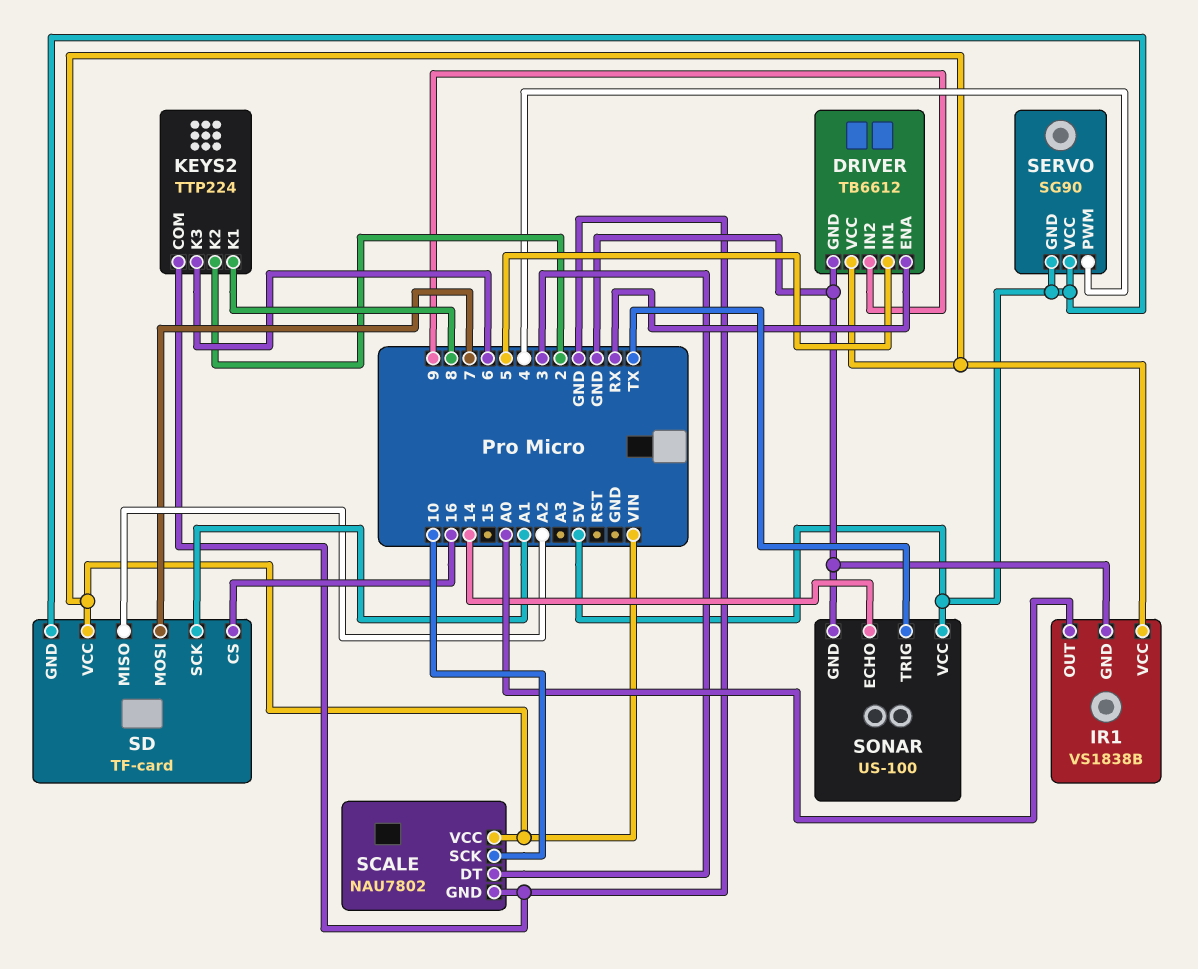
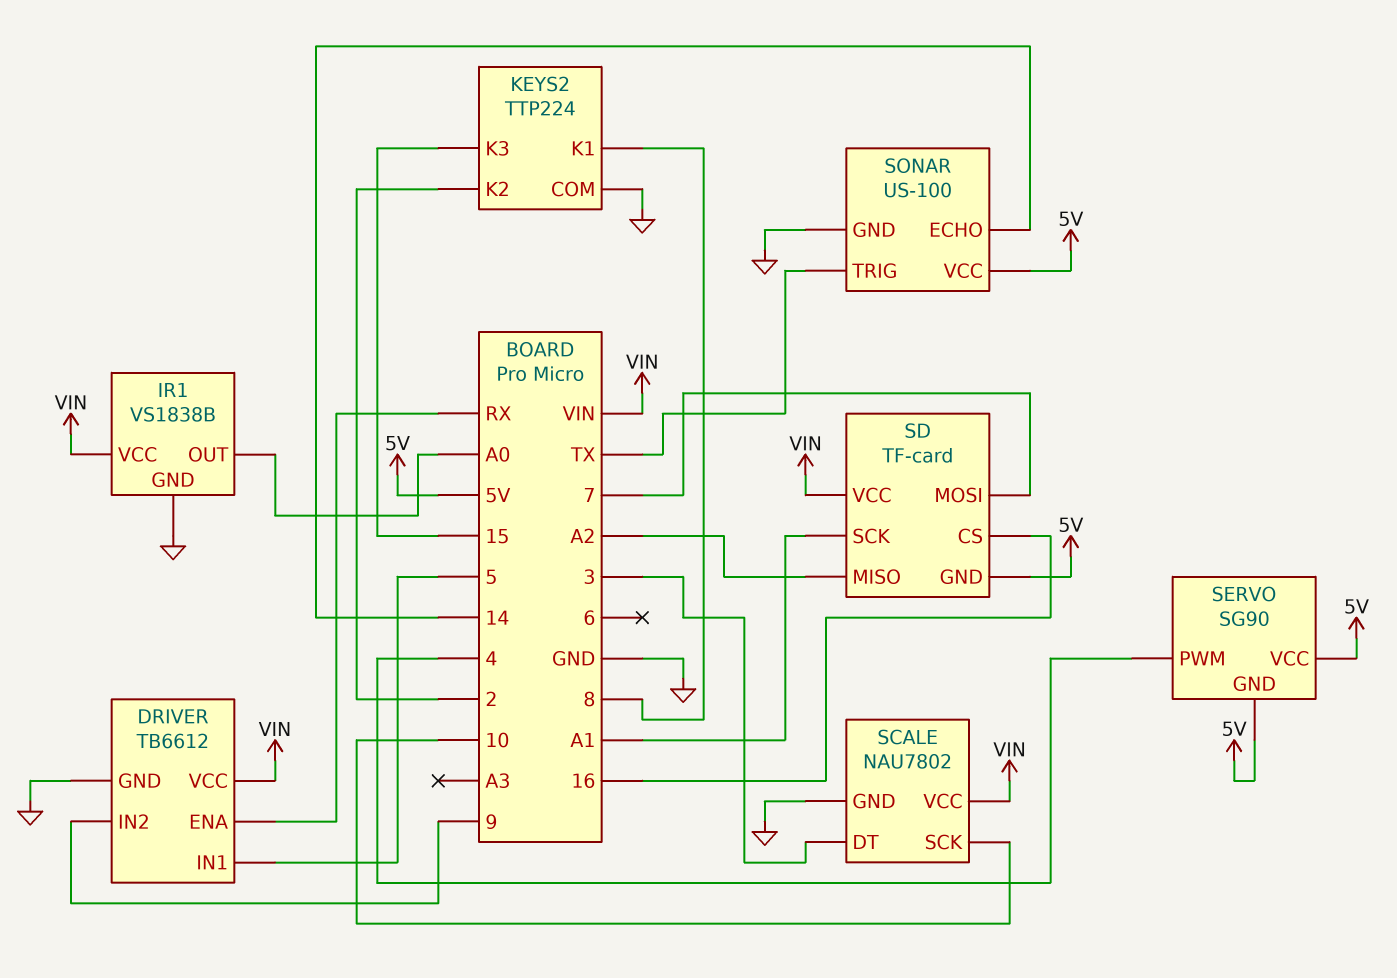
KEYS2 pin K3: 6 -> 15

